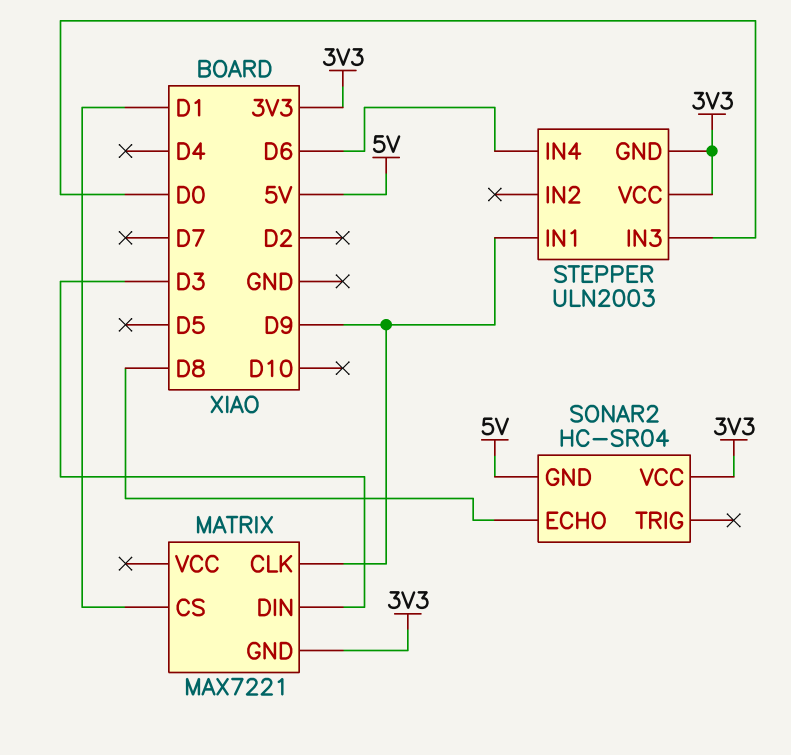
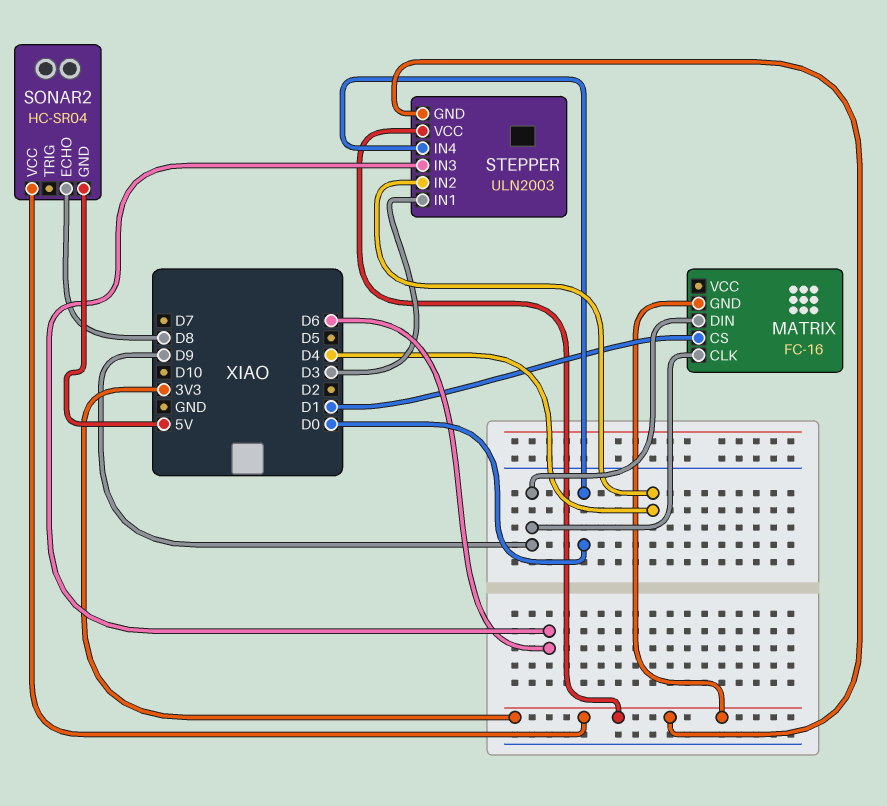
MATRIX: MAX7221 -> FC-16
MATRIX pin DIN: D3 -> D9
STEPPER pin IN1: D9 -> D3
STEPPER pin IN2: none -> D4
STEPPER pin IN3: D0 -> D6
STEPPER pin IN4: D6 -> D0

